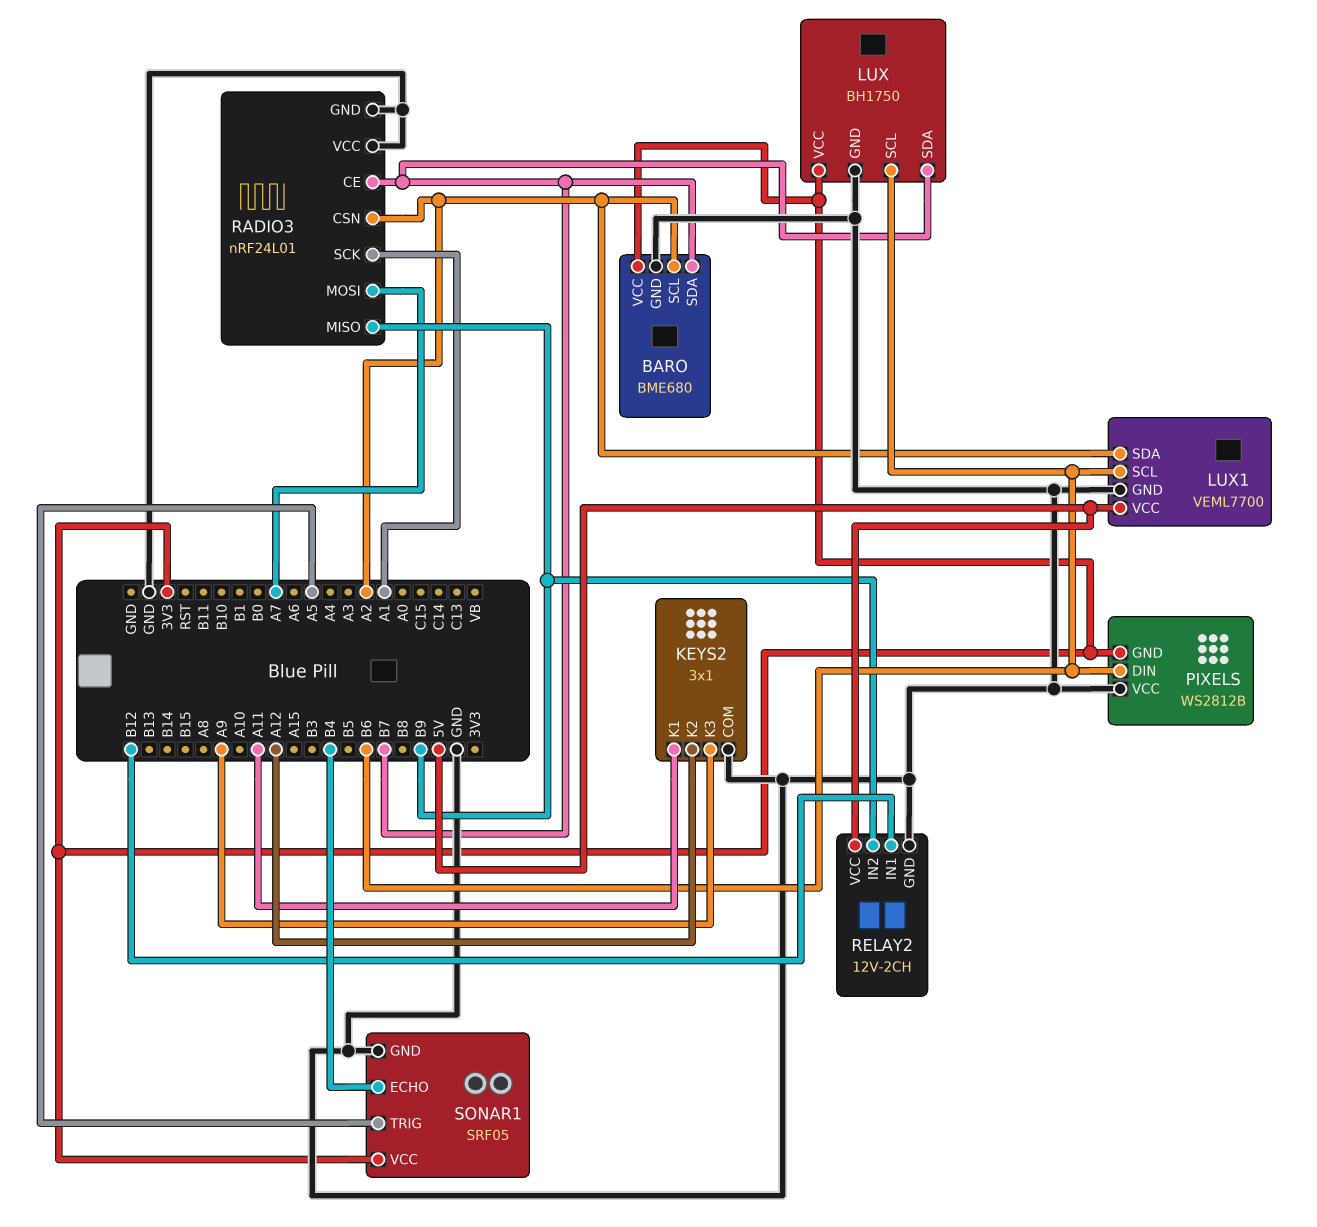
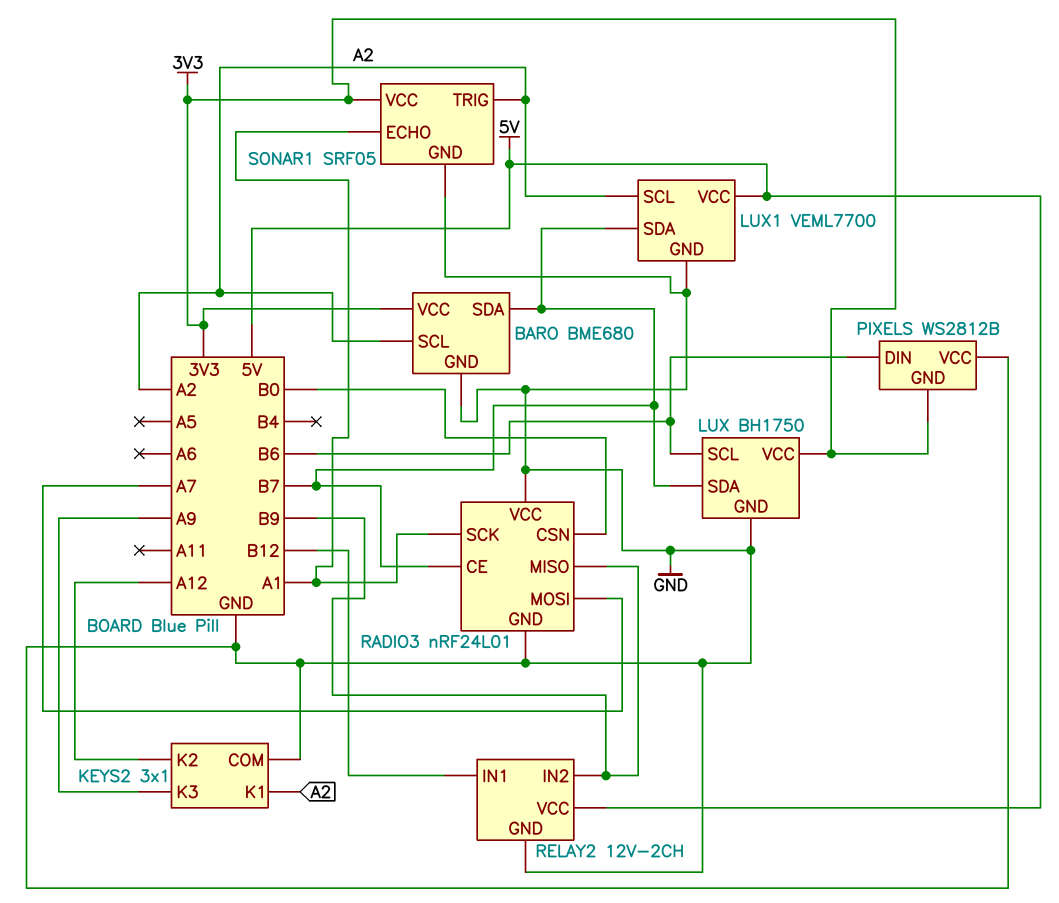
KEYS2 pin K1: A11 -> A2
LUX1 pin SCL: B6 -> A2
LUX1 pin SDA: A2 -> B7
RADIO3 pin CSN: A2 -> B0
SONAR1 pin ECHO: B4 -> A1
SONAR1 pin TRIG: A5 -> A2

